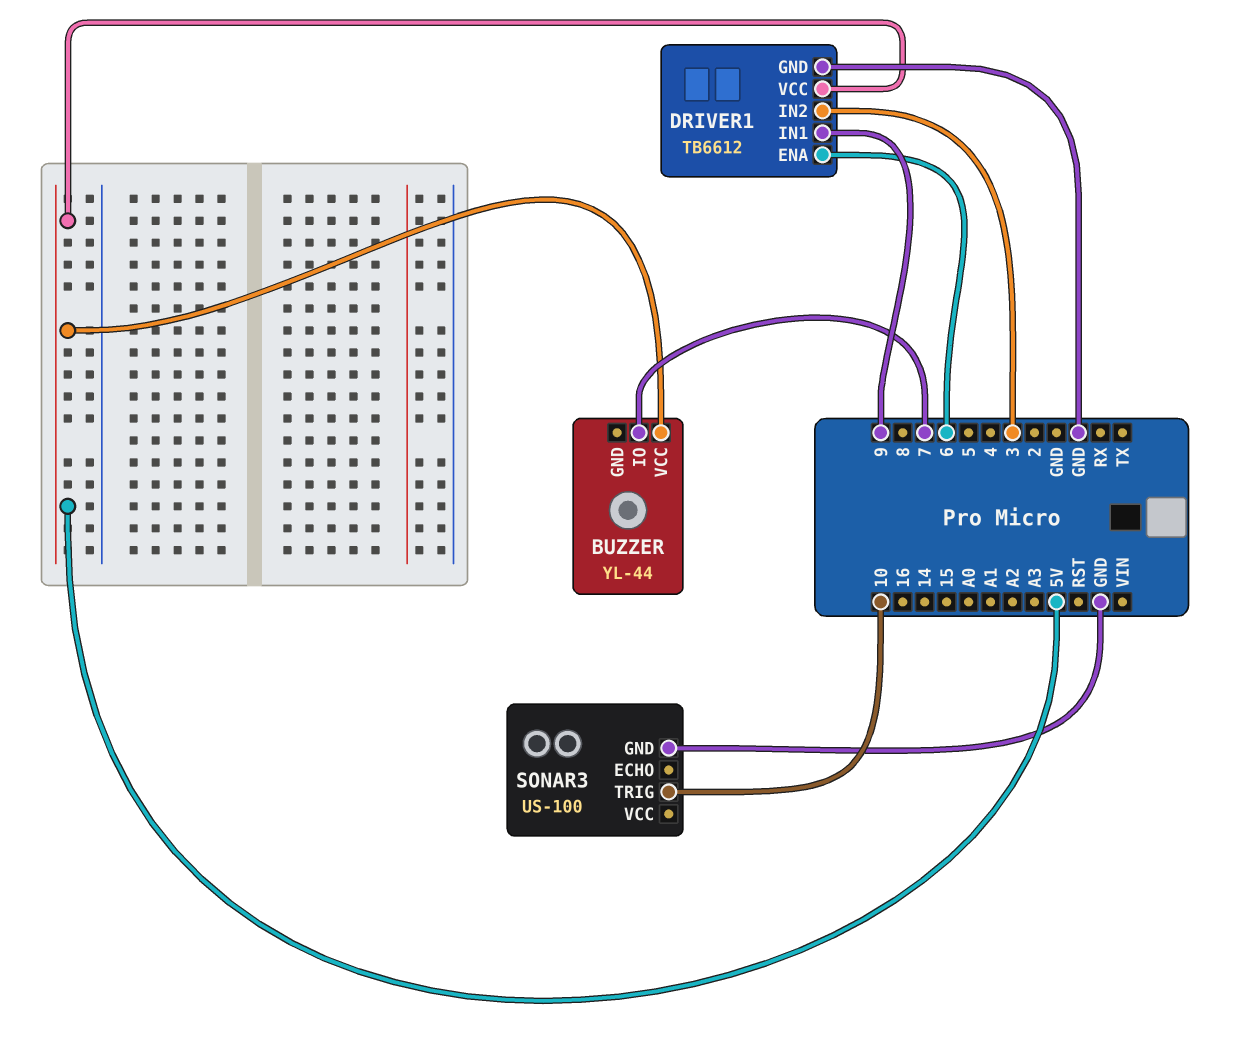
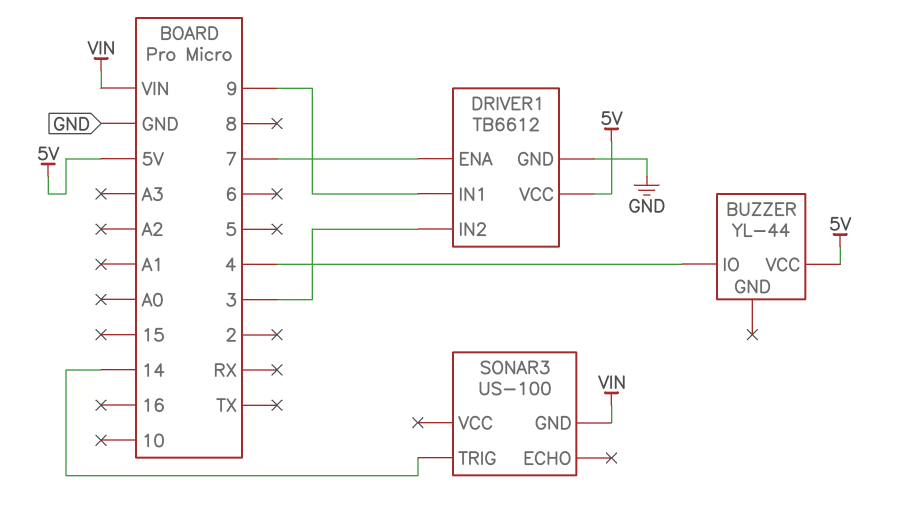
BUZZER pin IO: 7 -> 4
DRIVER1 pin ENA: 6 -> 7
SONAR3 pin GND: GND -> VIN
SONAR3 pin TRIG: 10 -> 14

